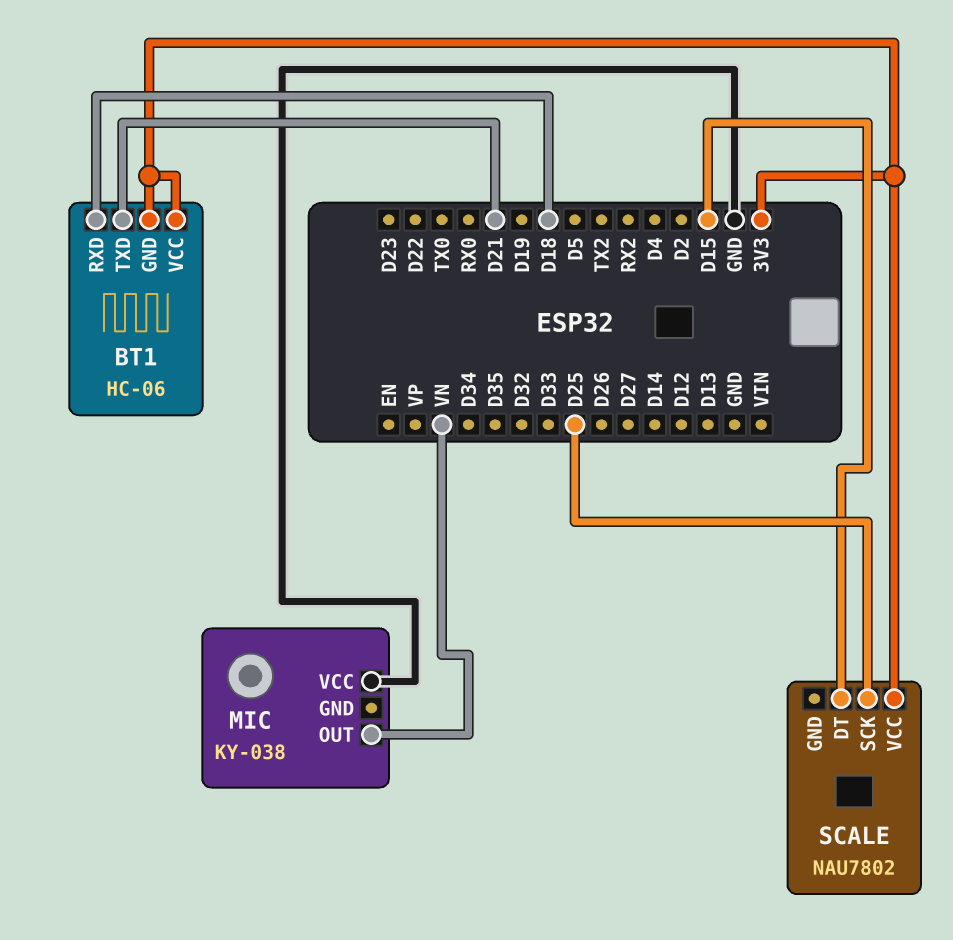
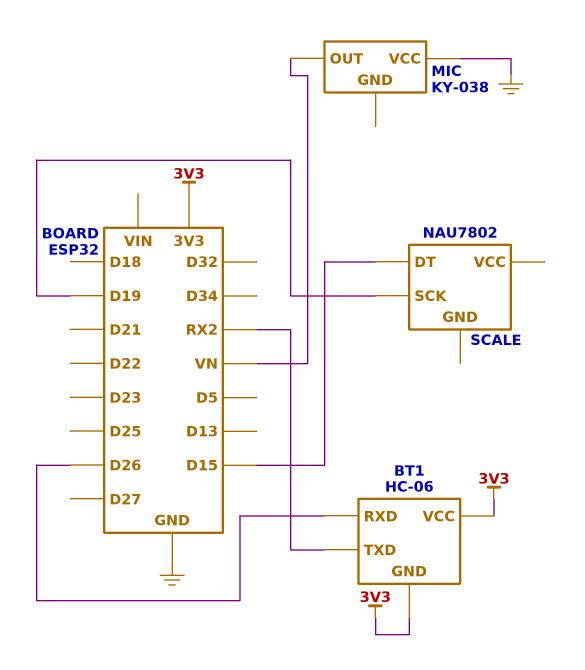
BT1 pin RXD: D18 -> D26
BT1 pin TXD: D21 -> RX2
SCALE pin SCK: D25 -> D19
SCALE pin VCC: 3V3 -> none

